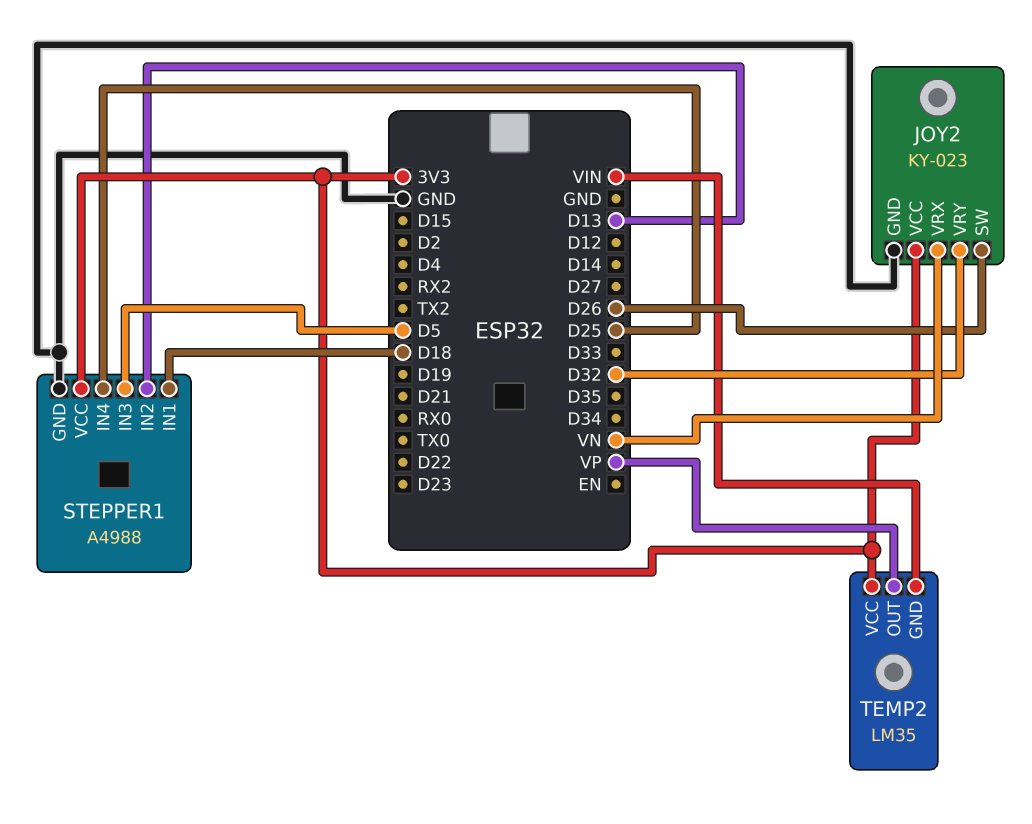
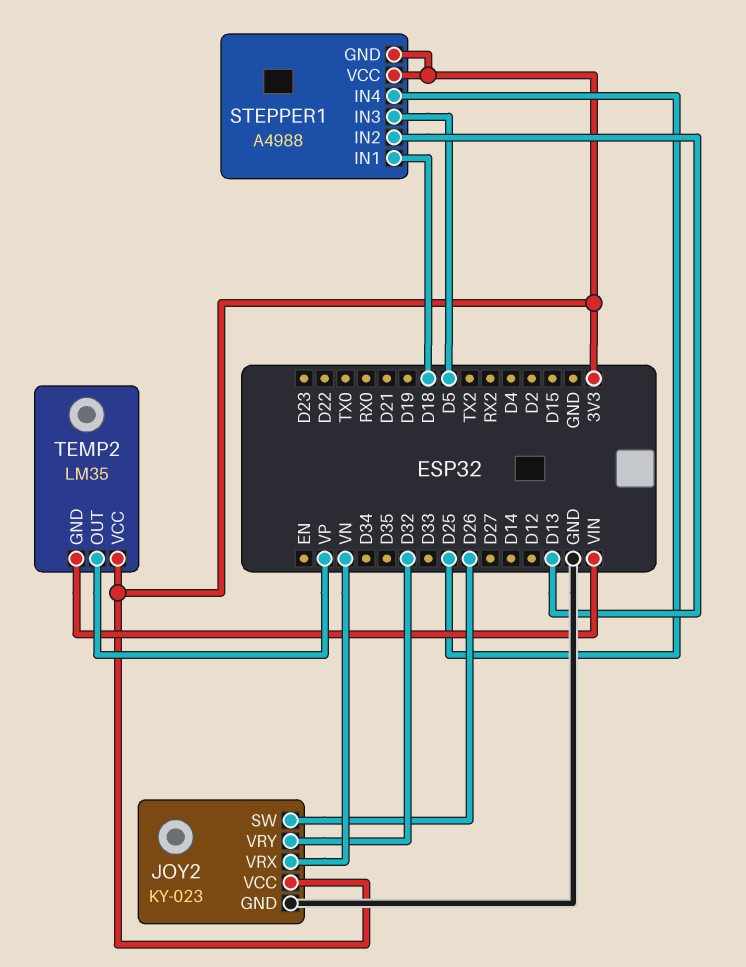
STEPPER1 pin GND: GND -> 3V3

